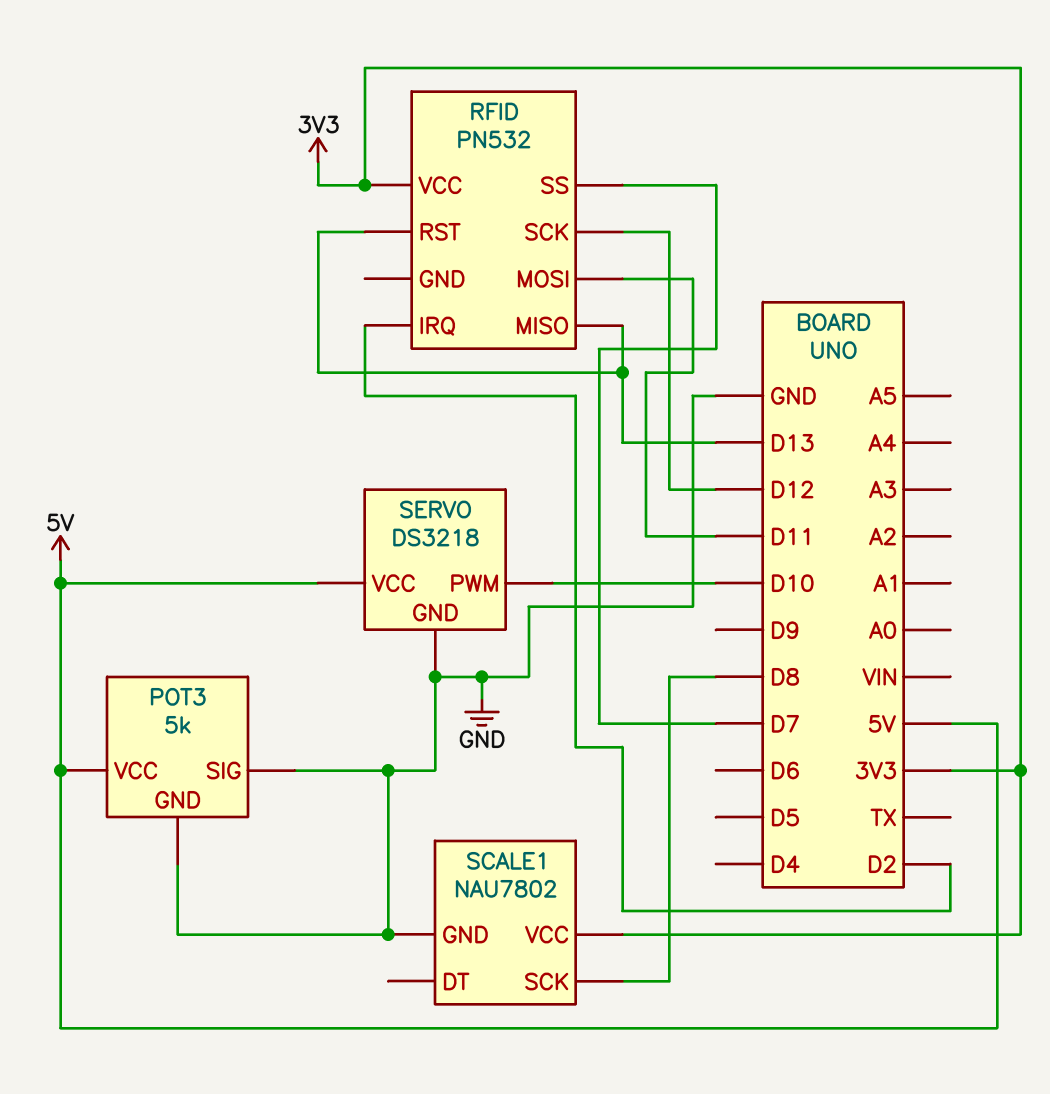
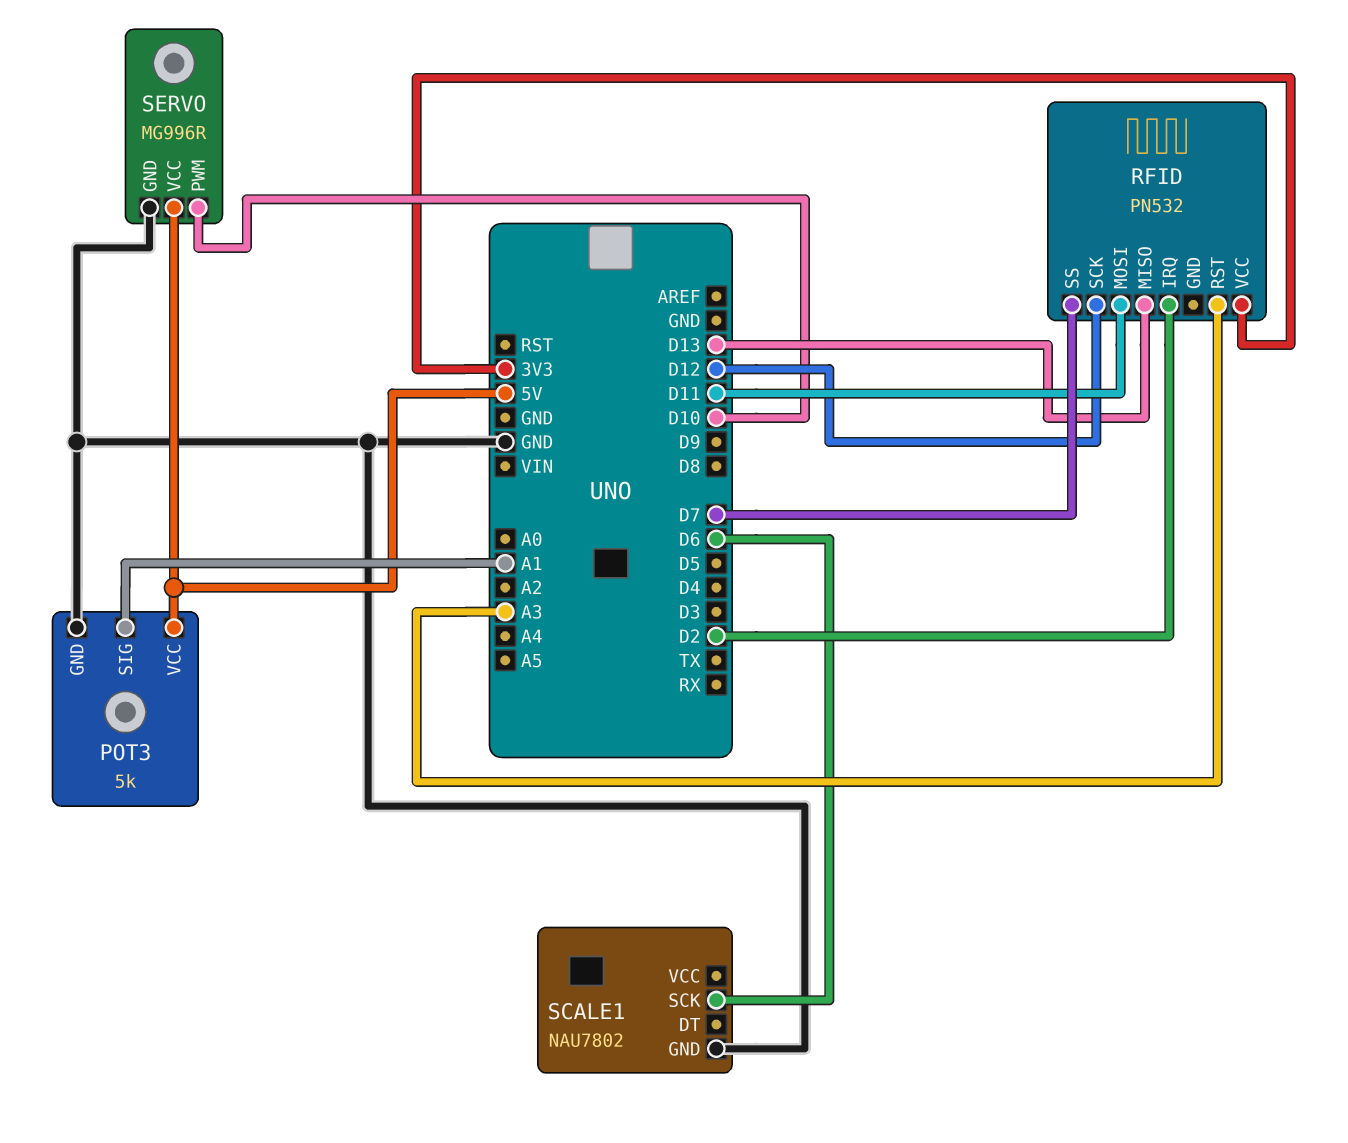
POT3 pin SIG: GND -> A1
RFID pin RST: D13 -> A3
SCALE1 pin SCK: D8 -> D6
SCALE1 pin VCC: 3V3 -> none
SERVO: DS3218 -> MG996R

